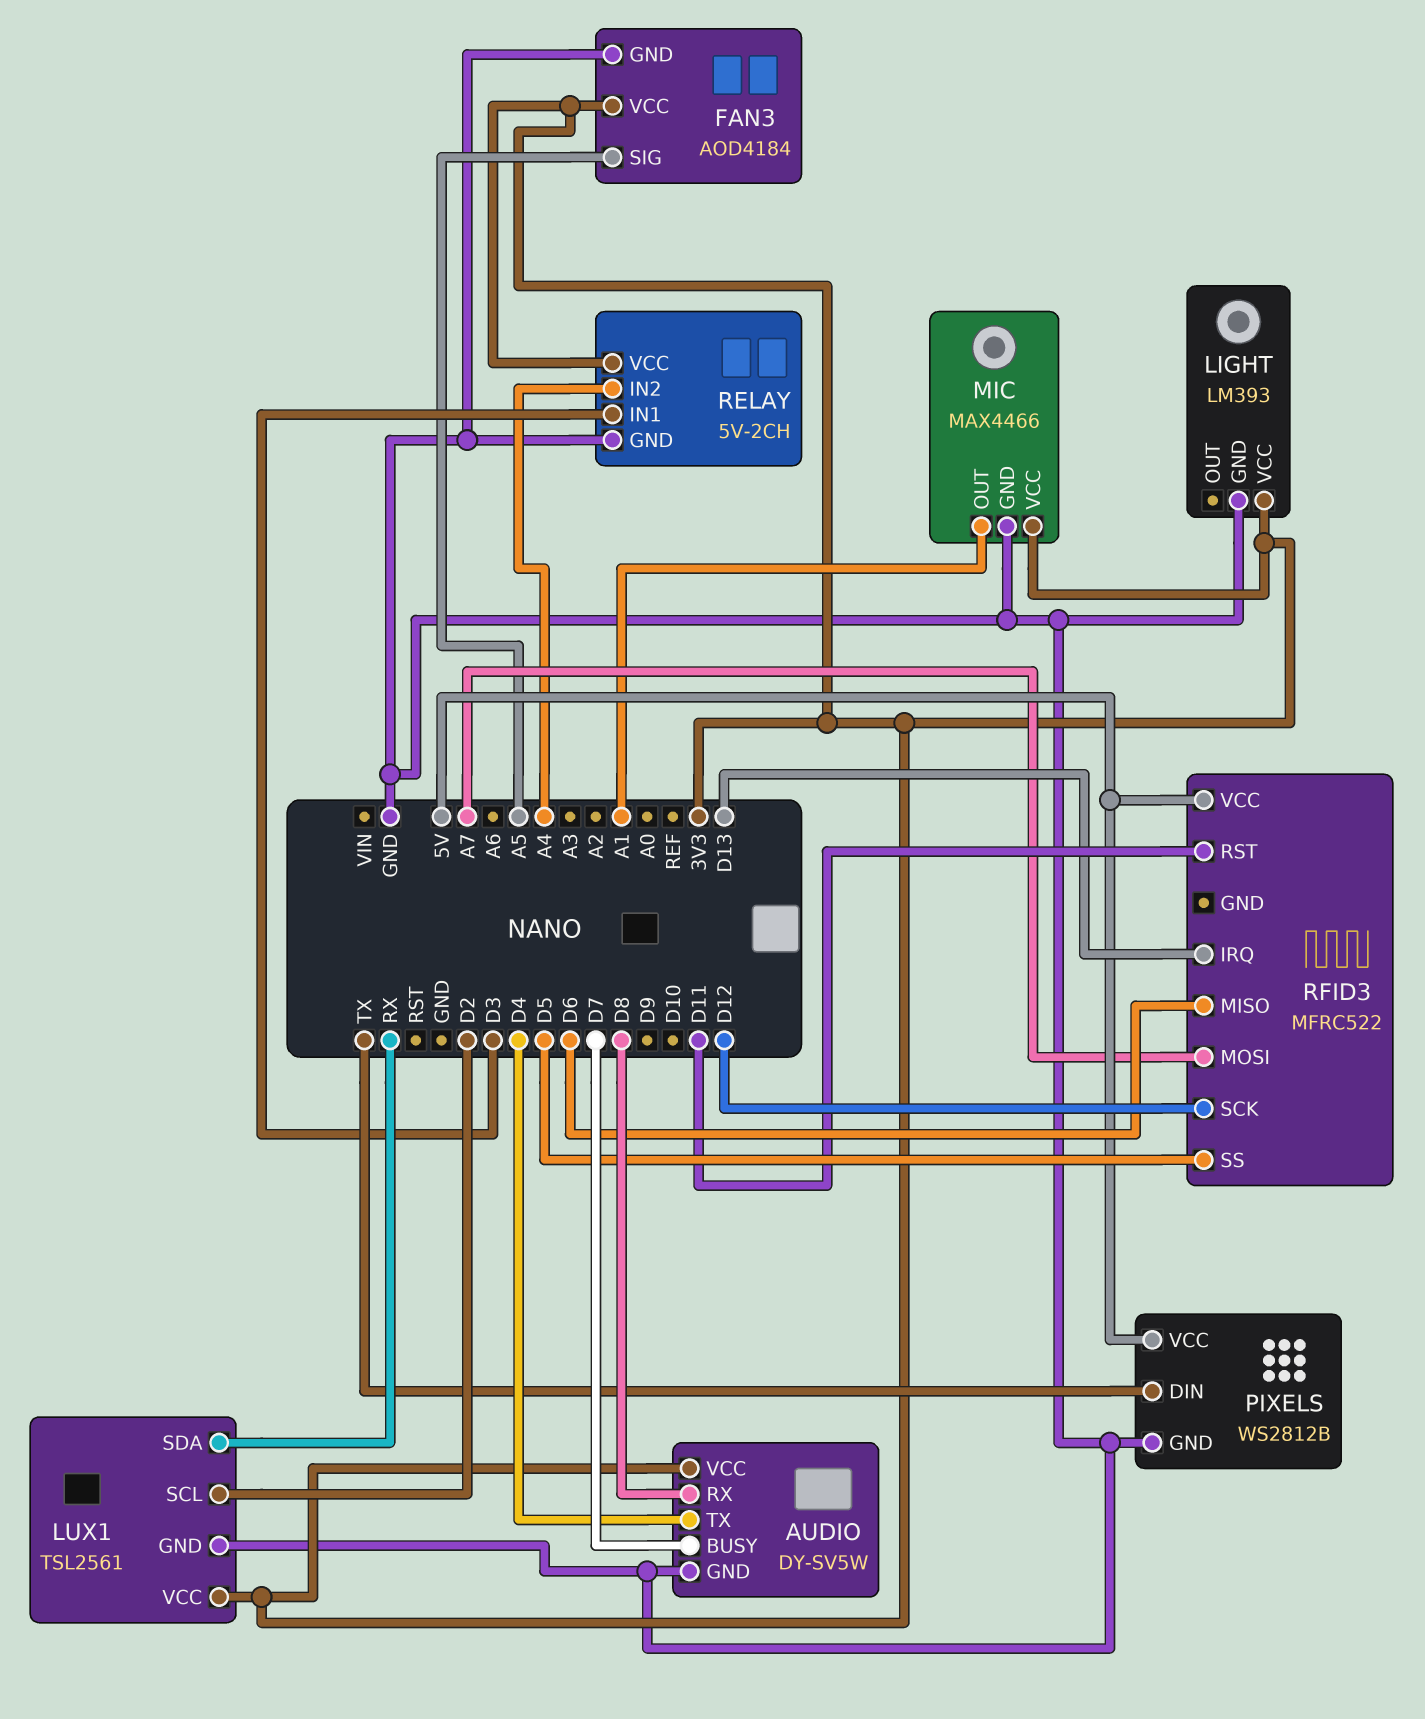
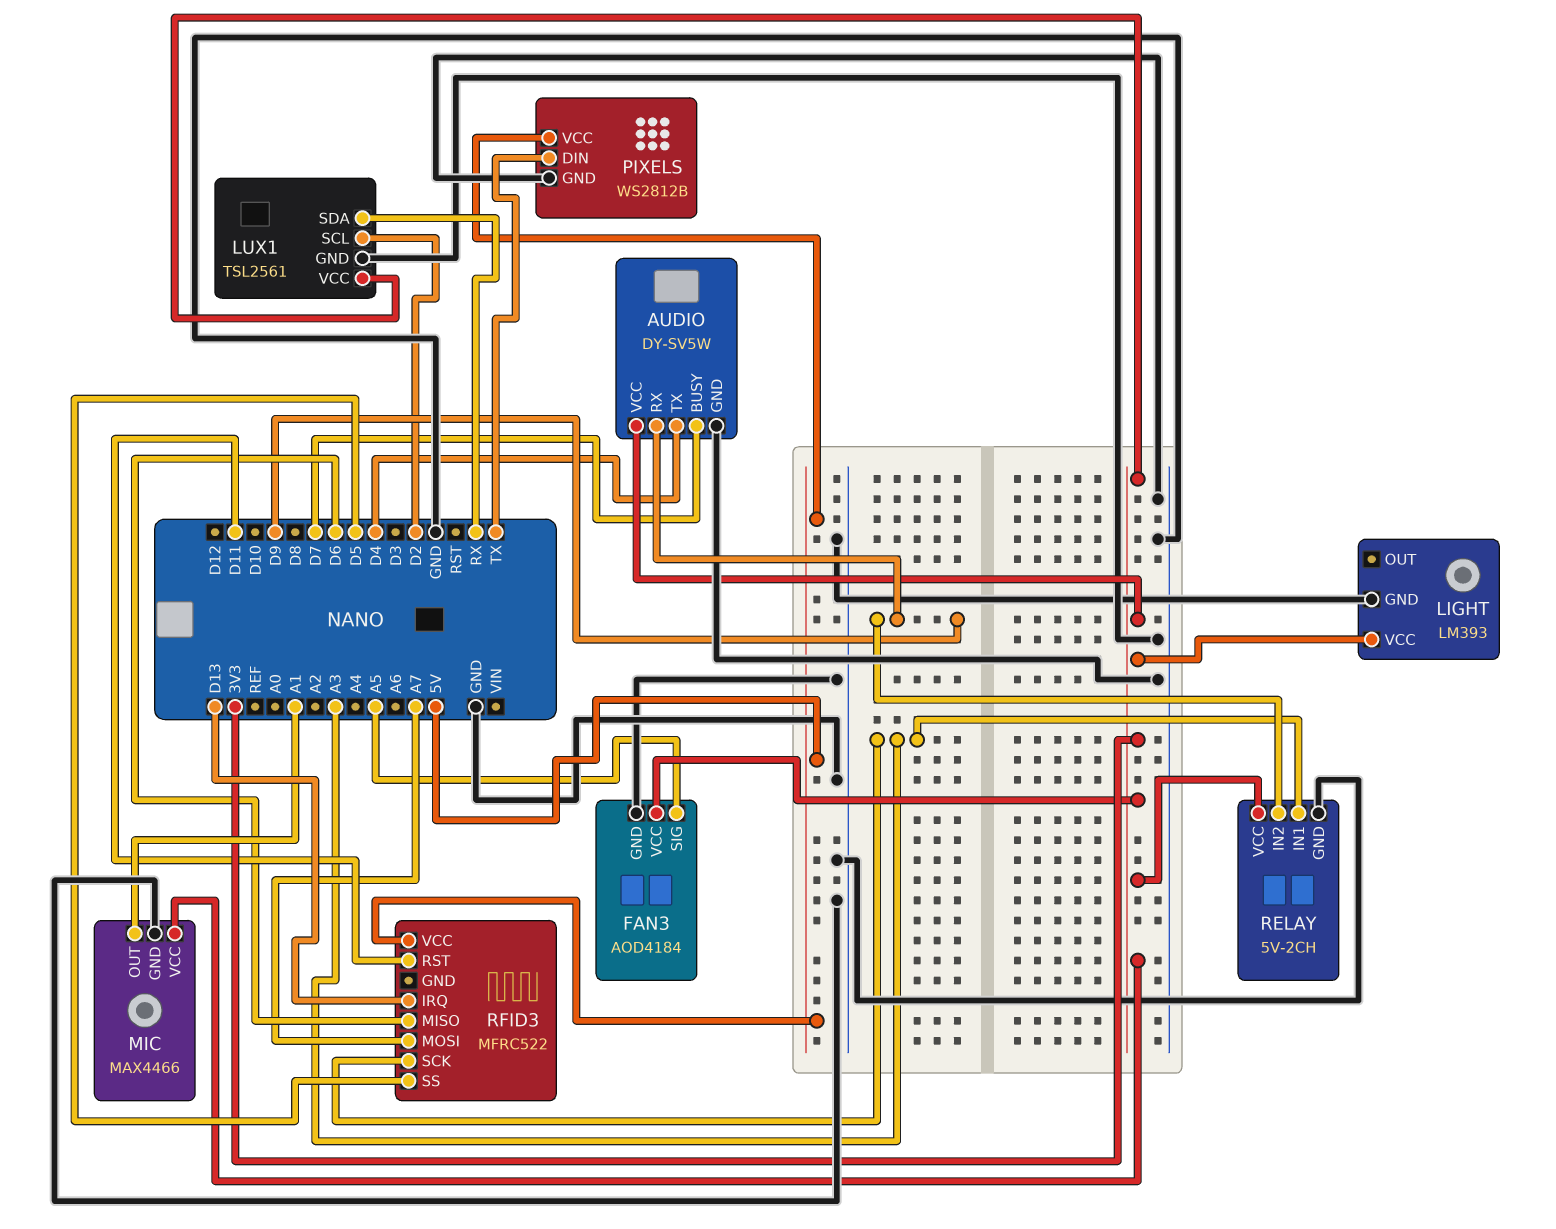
AUDIO pin RX: D8 -> D9
RELAY pin IN1: D3 -> A3
RELAY pin IN2: A4 -> D9
RFID3 pin SCK: D12 -> A3

